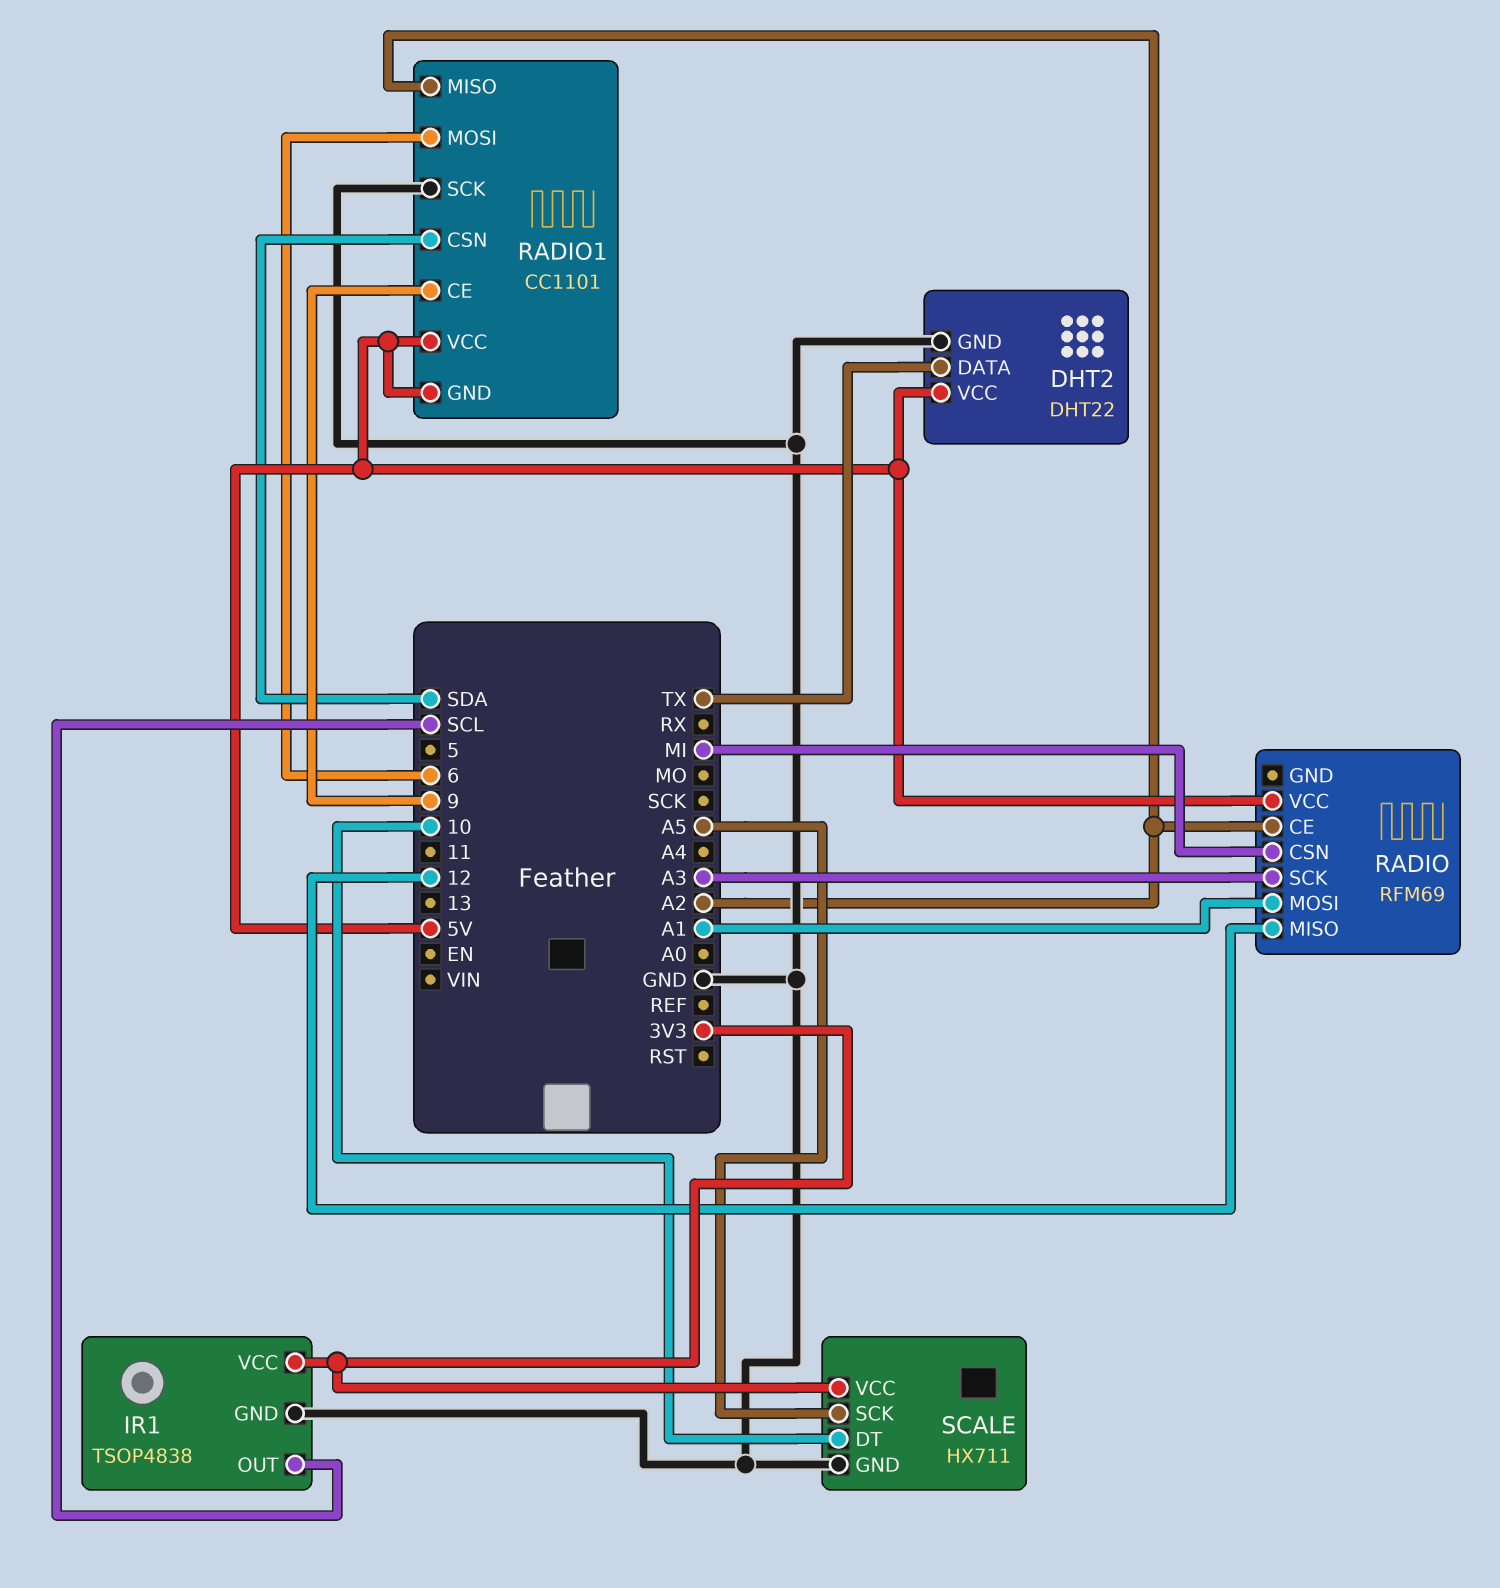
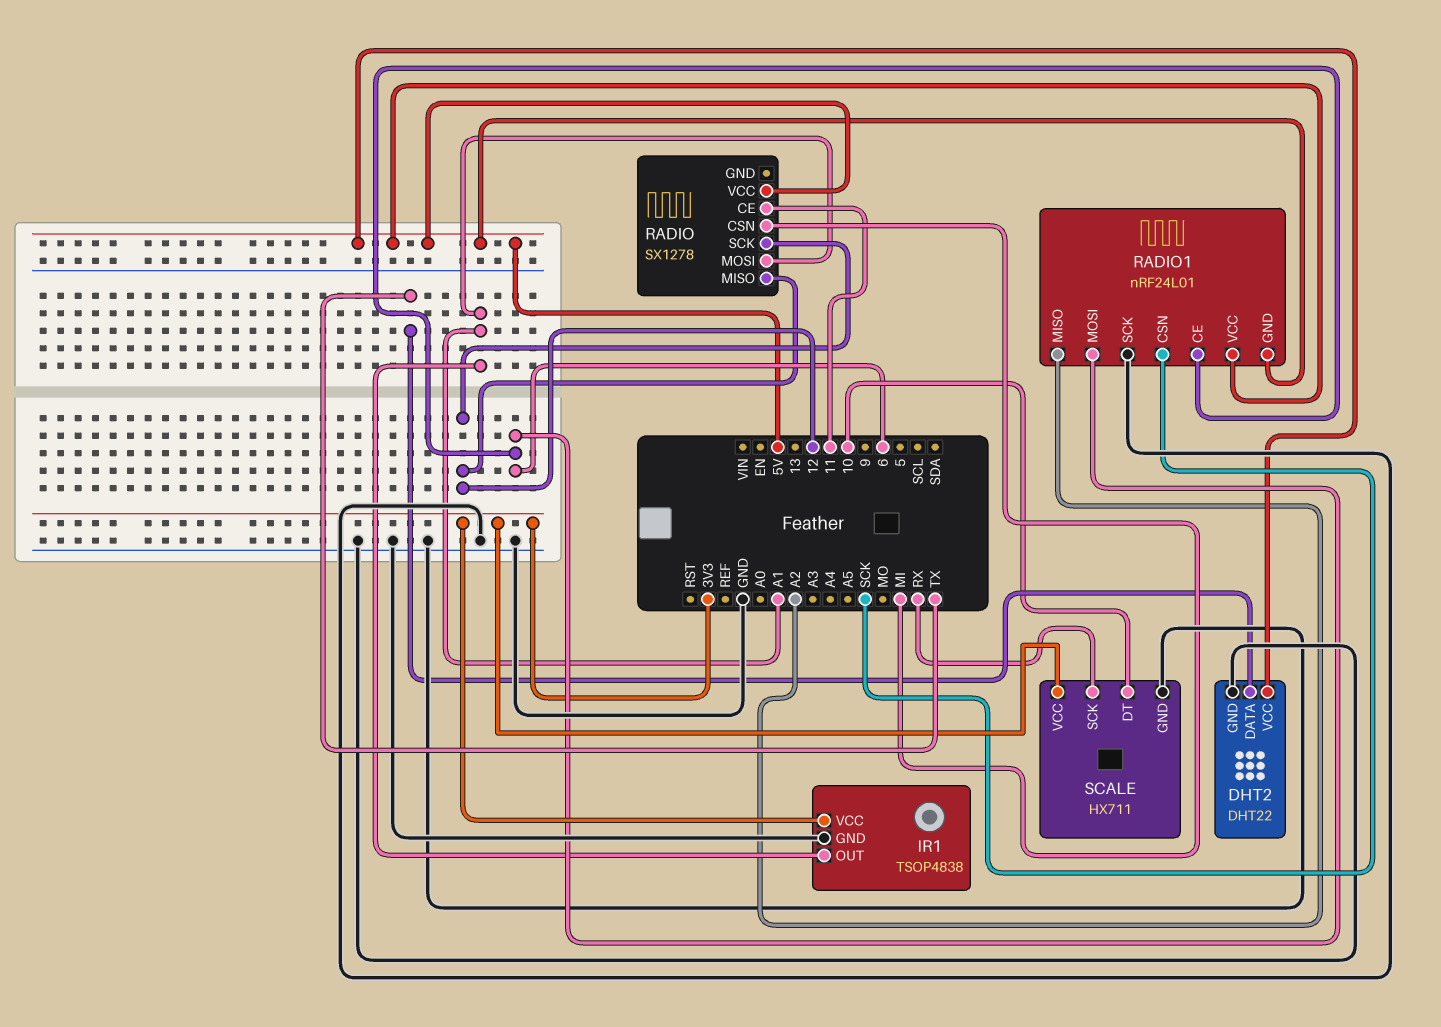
IR1 pin OUT: SCL -> A1
RADIO: RFM69 -> SX1278
RADIO pin CE: A2 -> 11
RADIO pin SCK: A3 -> 12
RADIO1: CC1101 -> nRF24L01
RADIO1 pin CE: 9 -> 6
RADIO1 pin CSN: SDA -> SCK
SCALE pin SCK: A5 -> RX

